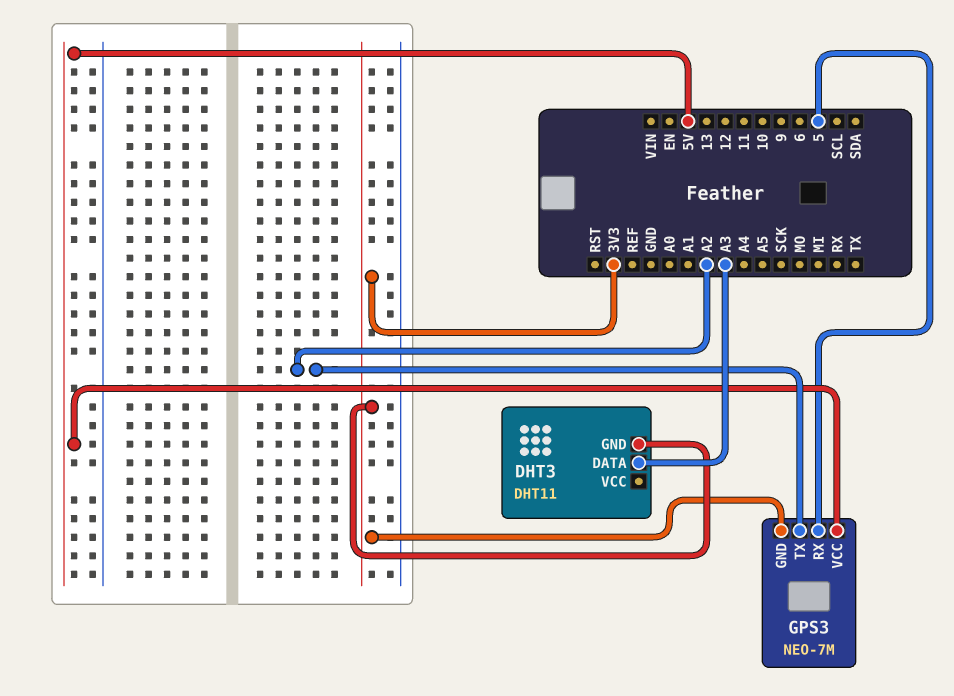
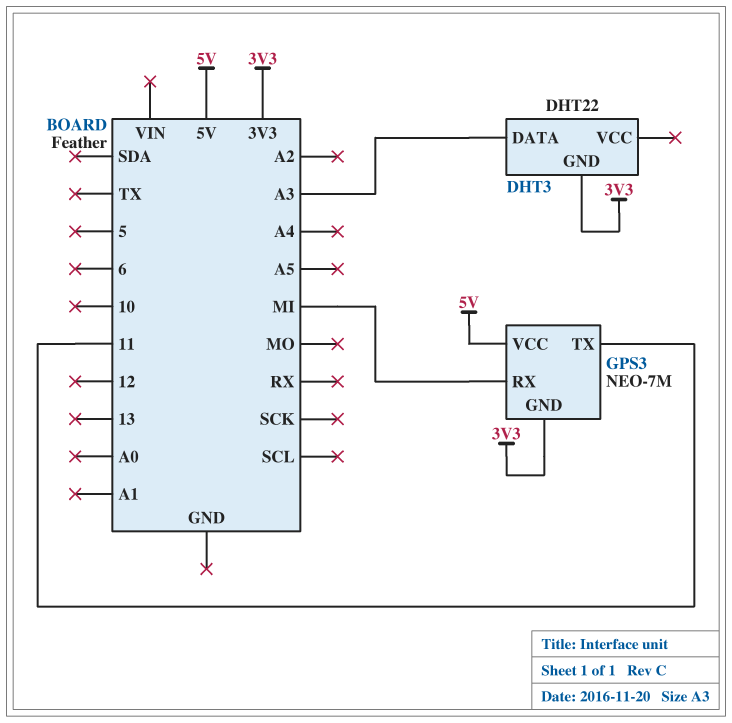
DHT3: DHT11 -> DHT22
GPS3 pin RX: 5 -> MI
GPS3 pin TX: A2 -> 11

